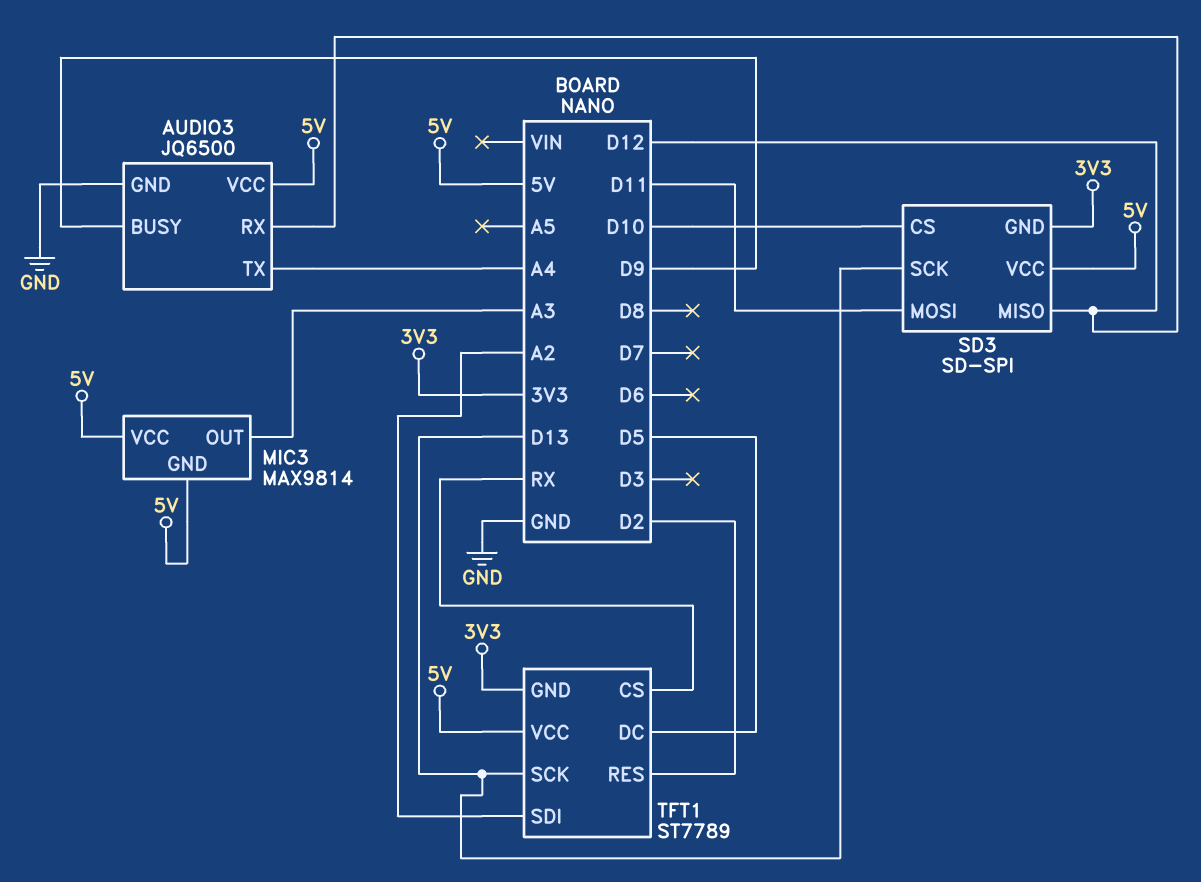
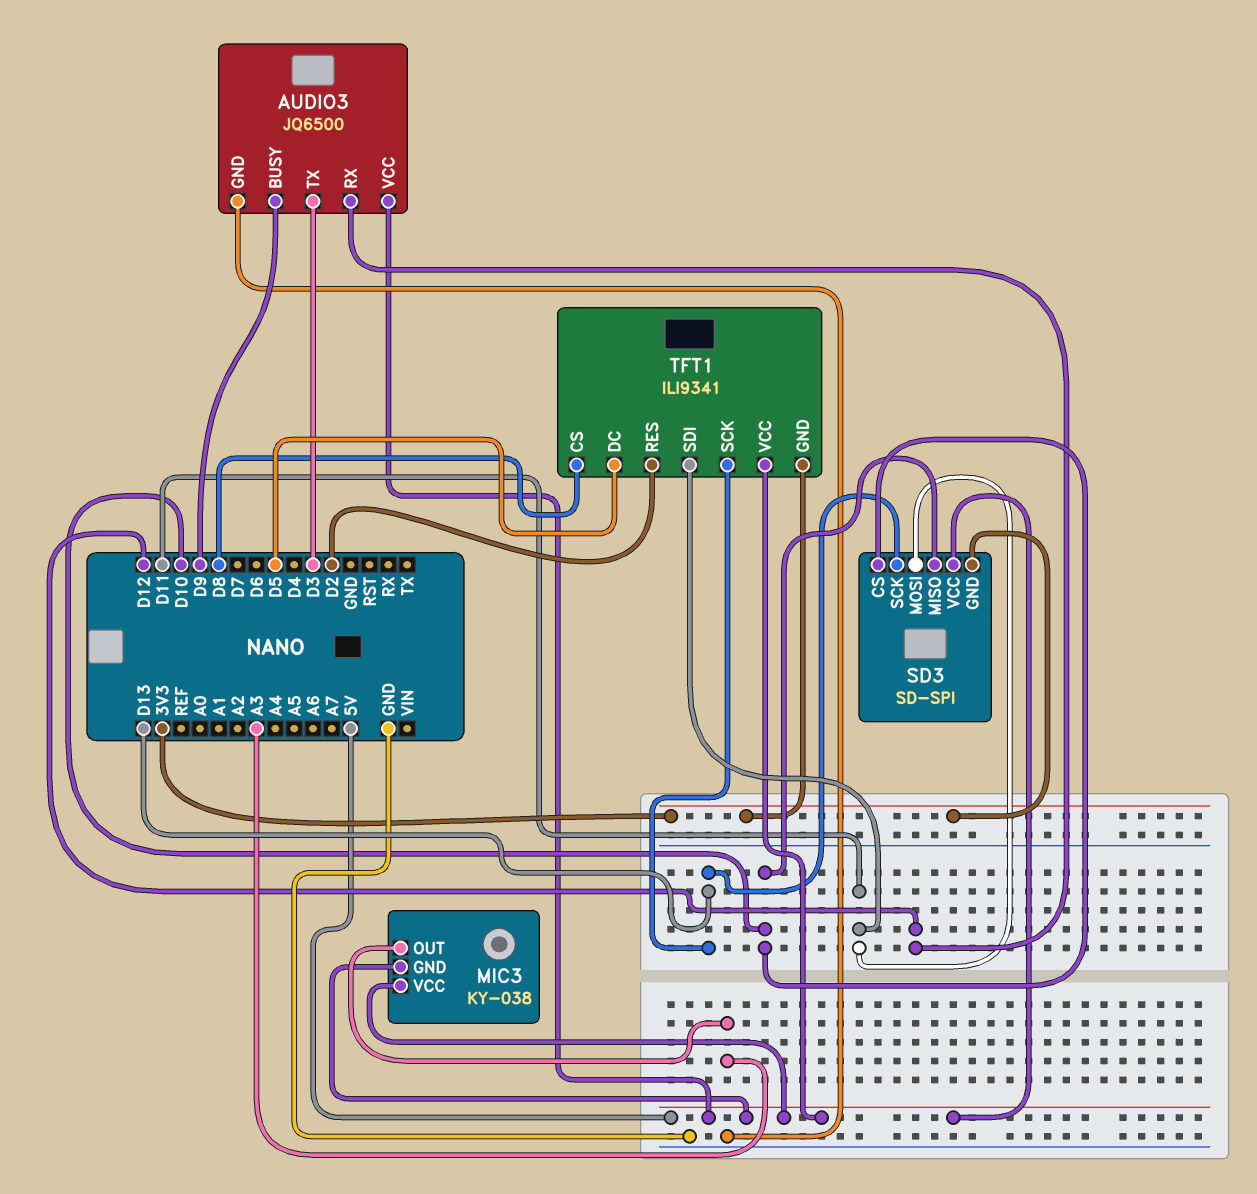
AUDIO3 pin TX: A4 -> D3
MIC3: MAX9814 -> KY-038
SD3 pin MISO: D12 -> D10
TFT1: ST7789 -> ILI9341
TFT1 pin CS: RX -> D8
TFT1 pin SDI: A2 -> D11

